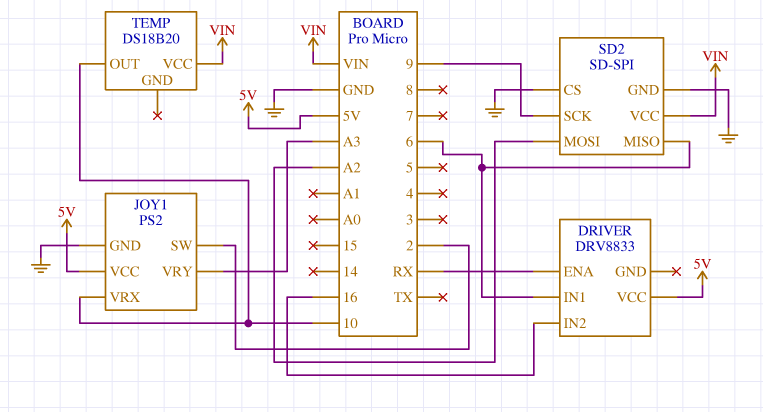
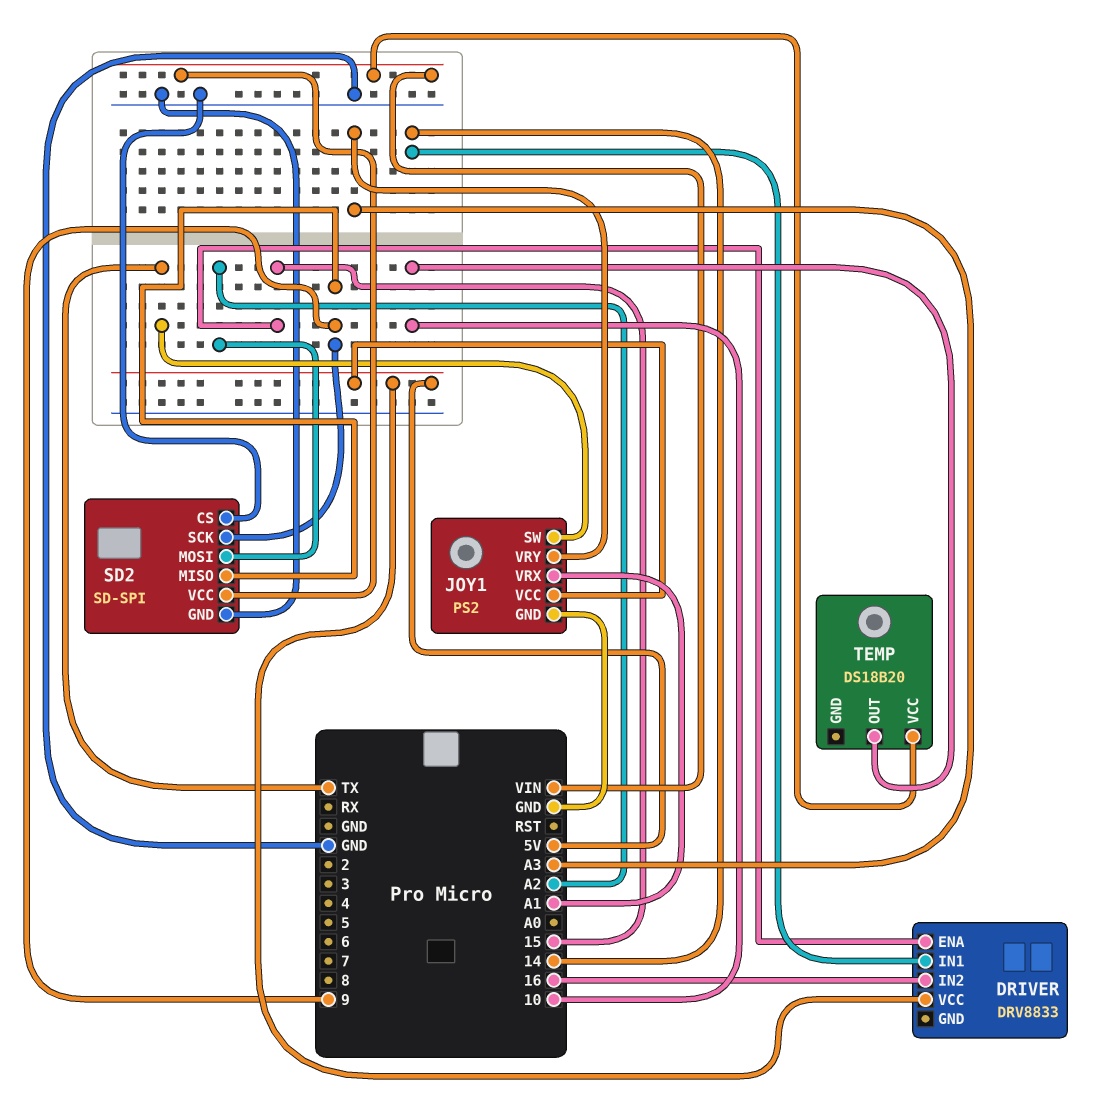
DRIVER pin ENA: RX -> 15
DRIVER pin IN1: 6 -> 14
JOY1 pin SW: 2 -> TX
JOY1 pin VRX: 10 -> A1
SD2 pin MISO: 6 -> 9

